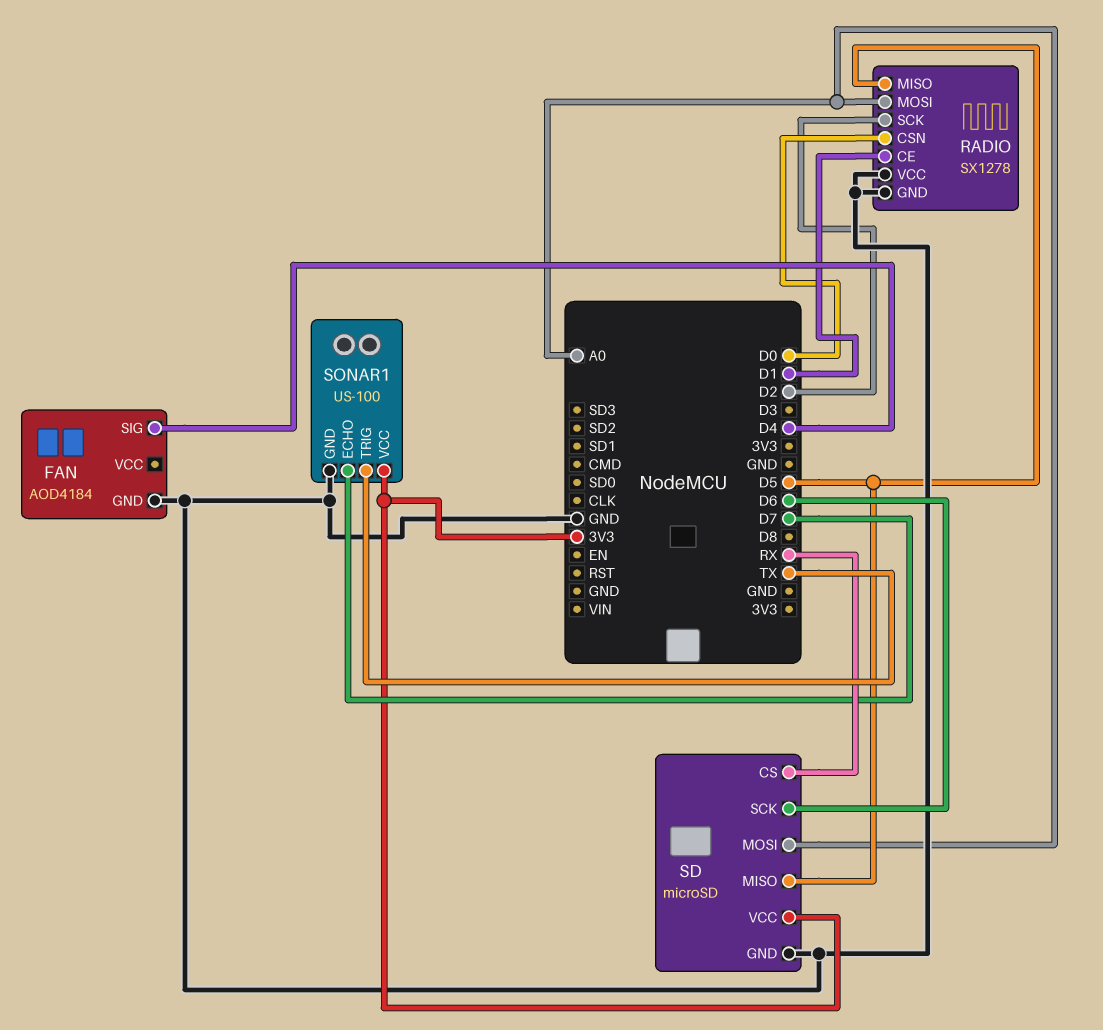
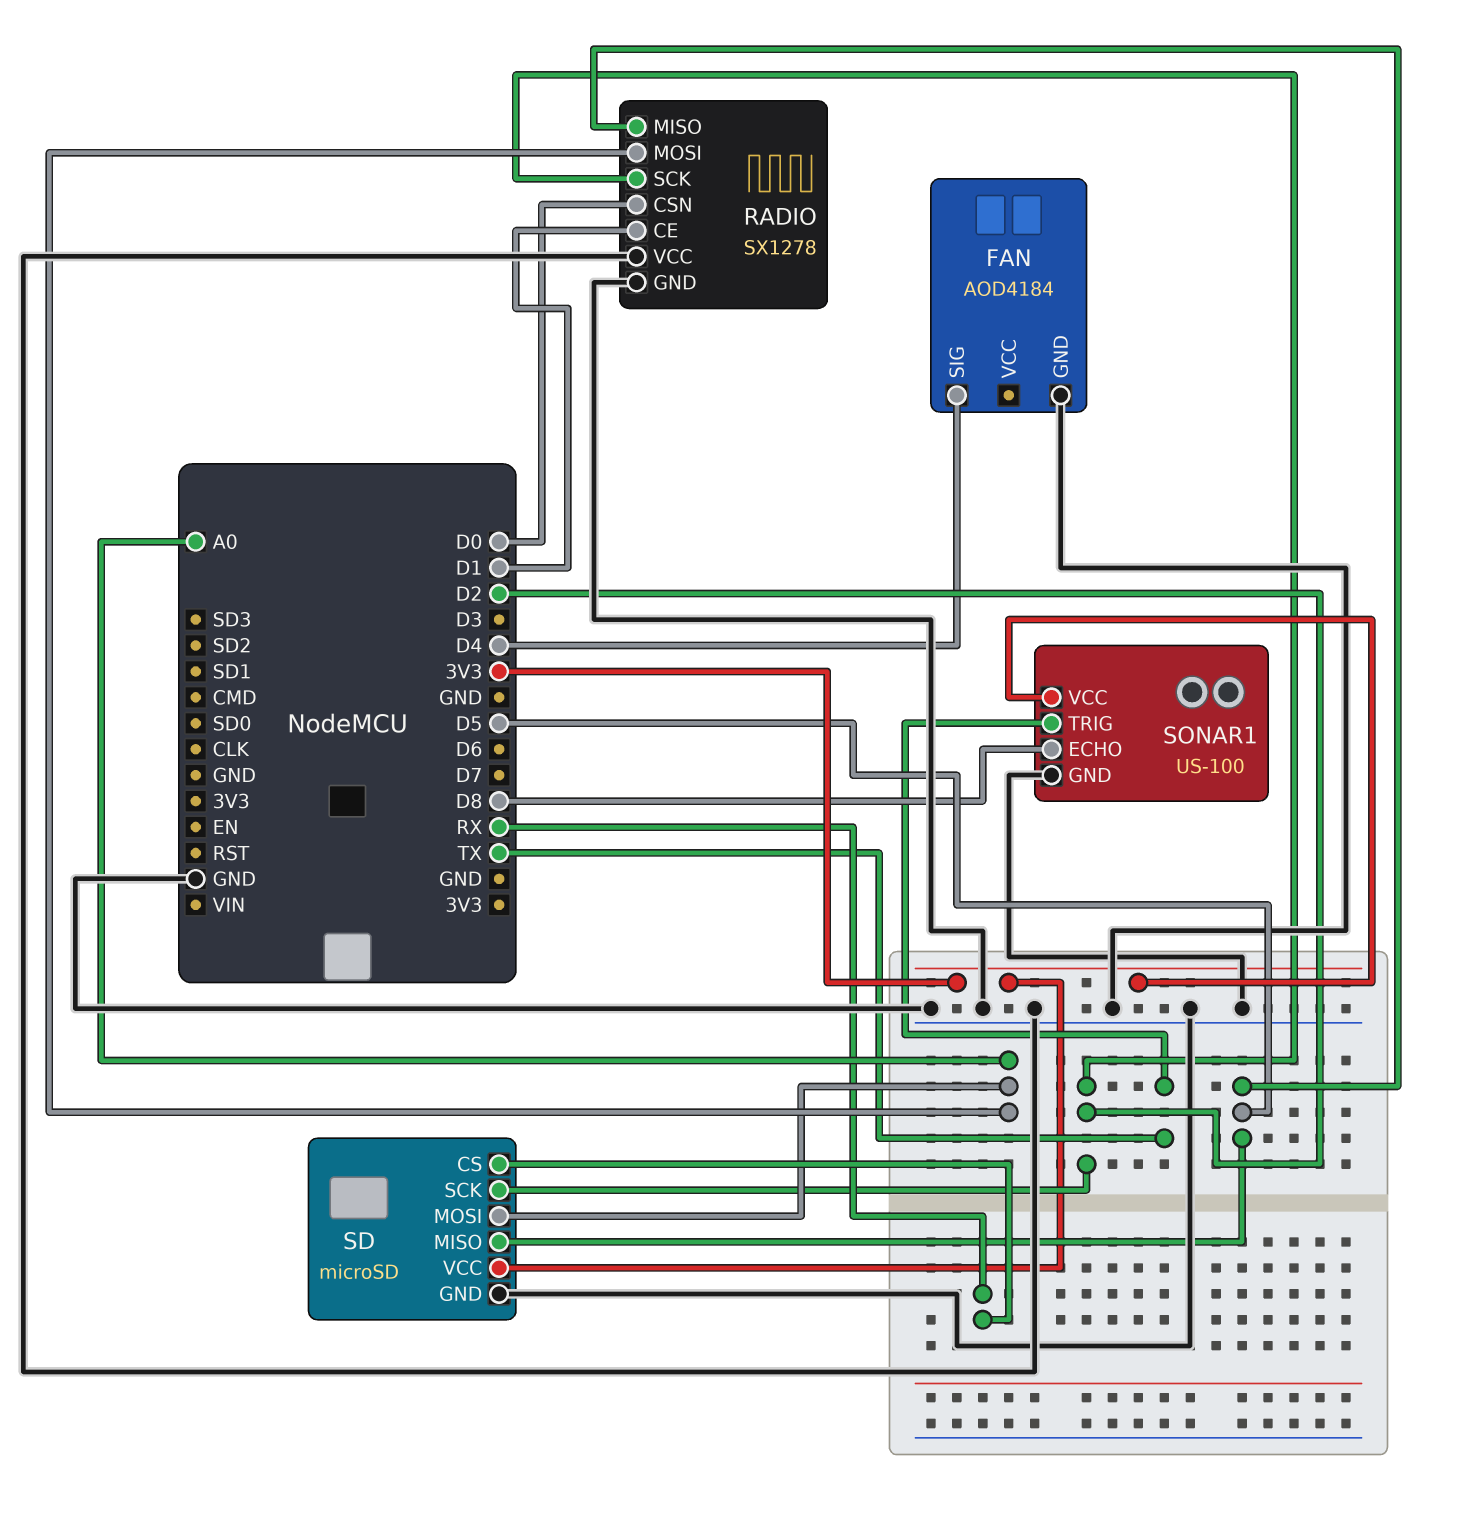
SD pin SCK: D6 -> D2
SONAR1 pin ECHO: D7 -> D8

